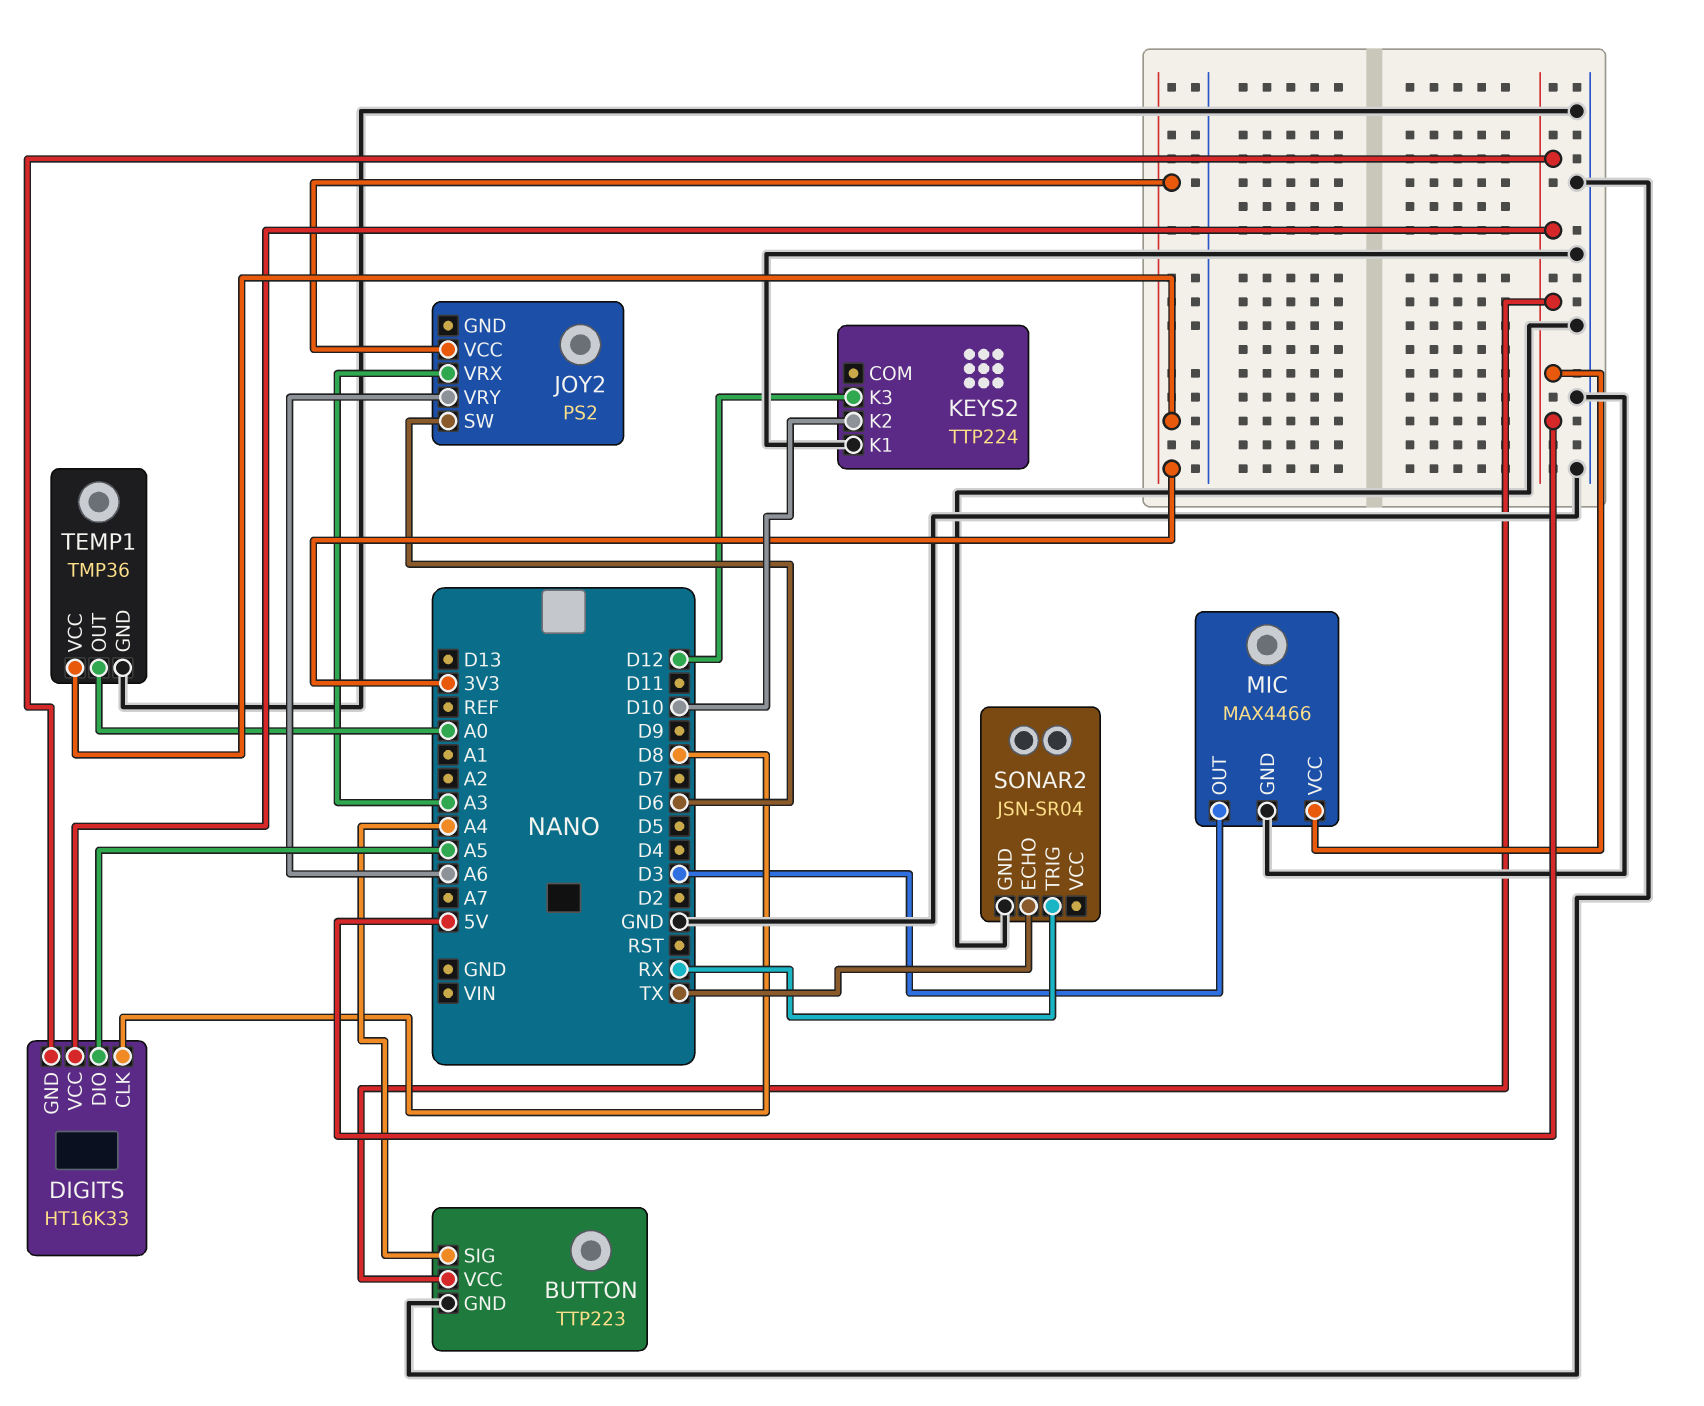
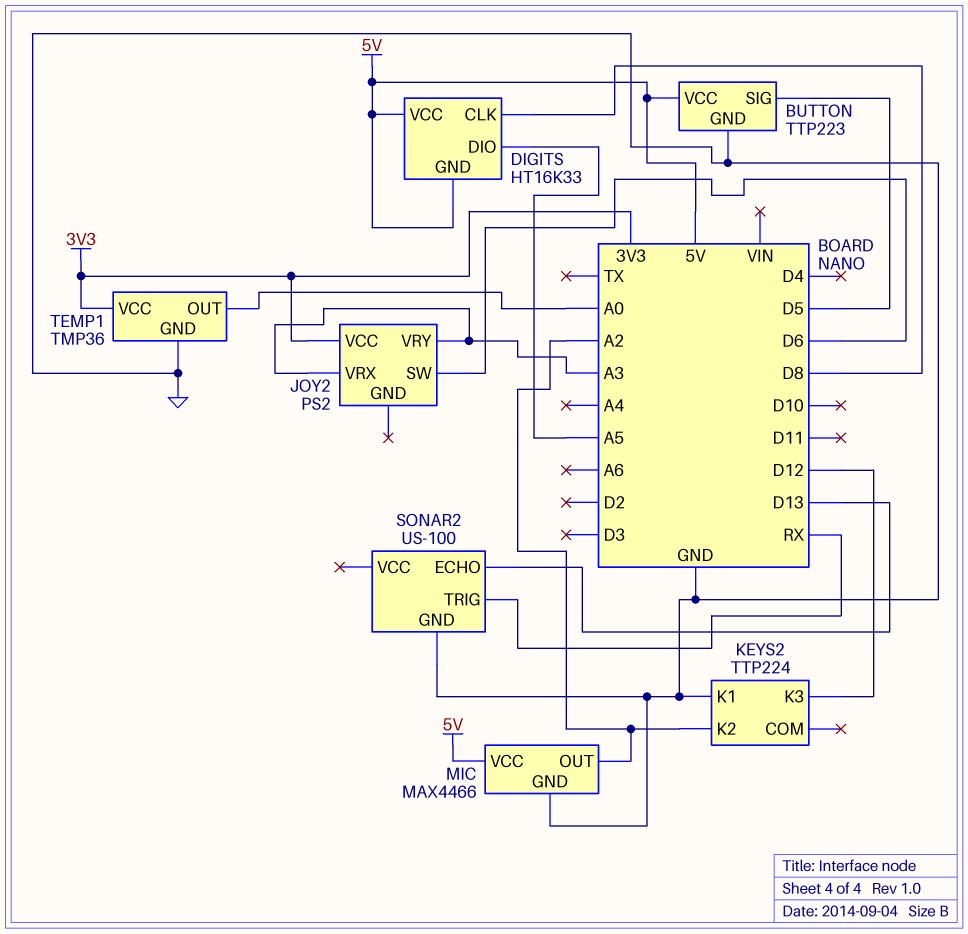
BUTTON pin SIG: A4 -> D5
JOY2 pin VRY: A6 -> A3
KEYS2 pin K2: D10 -> A2
MIC pin OUT: D3 -> A2
SONAR2: JSN-SR04 -> US-100
SONAR2 pin ECHO: TX -> D13

